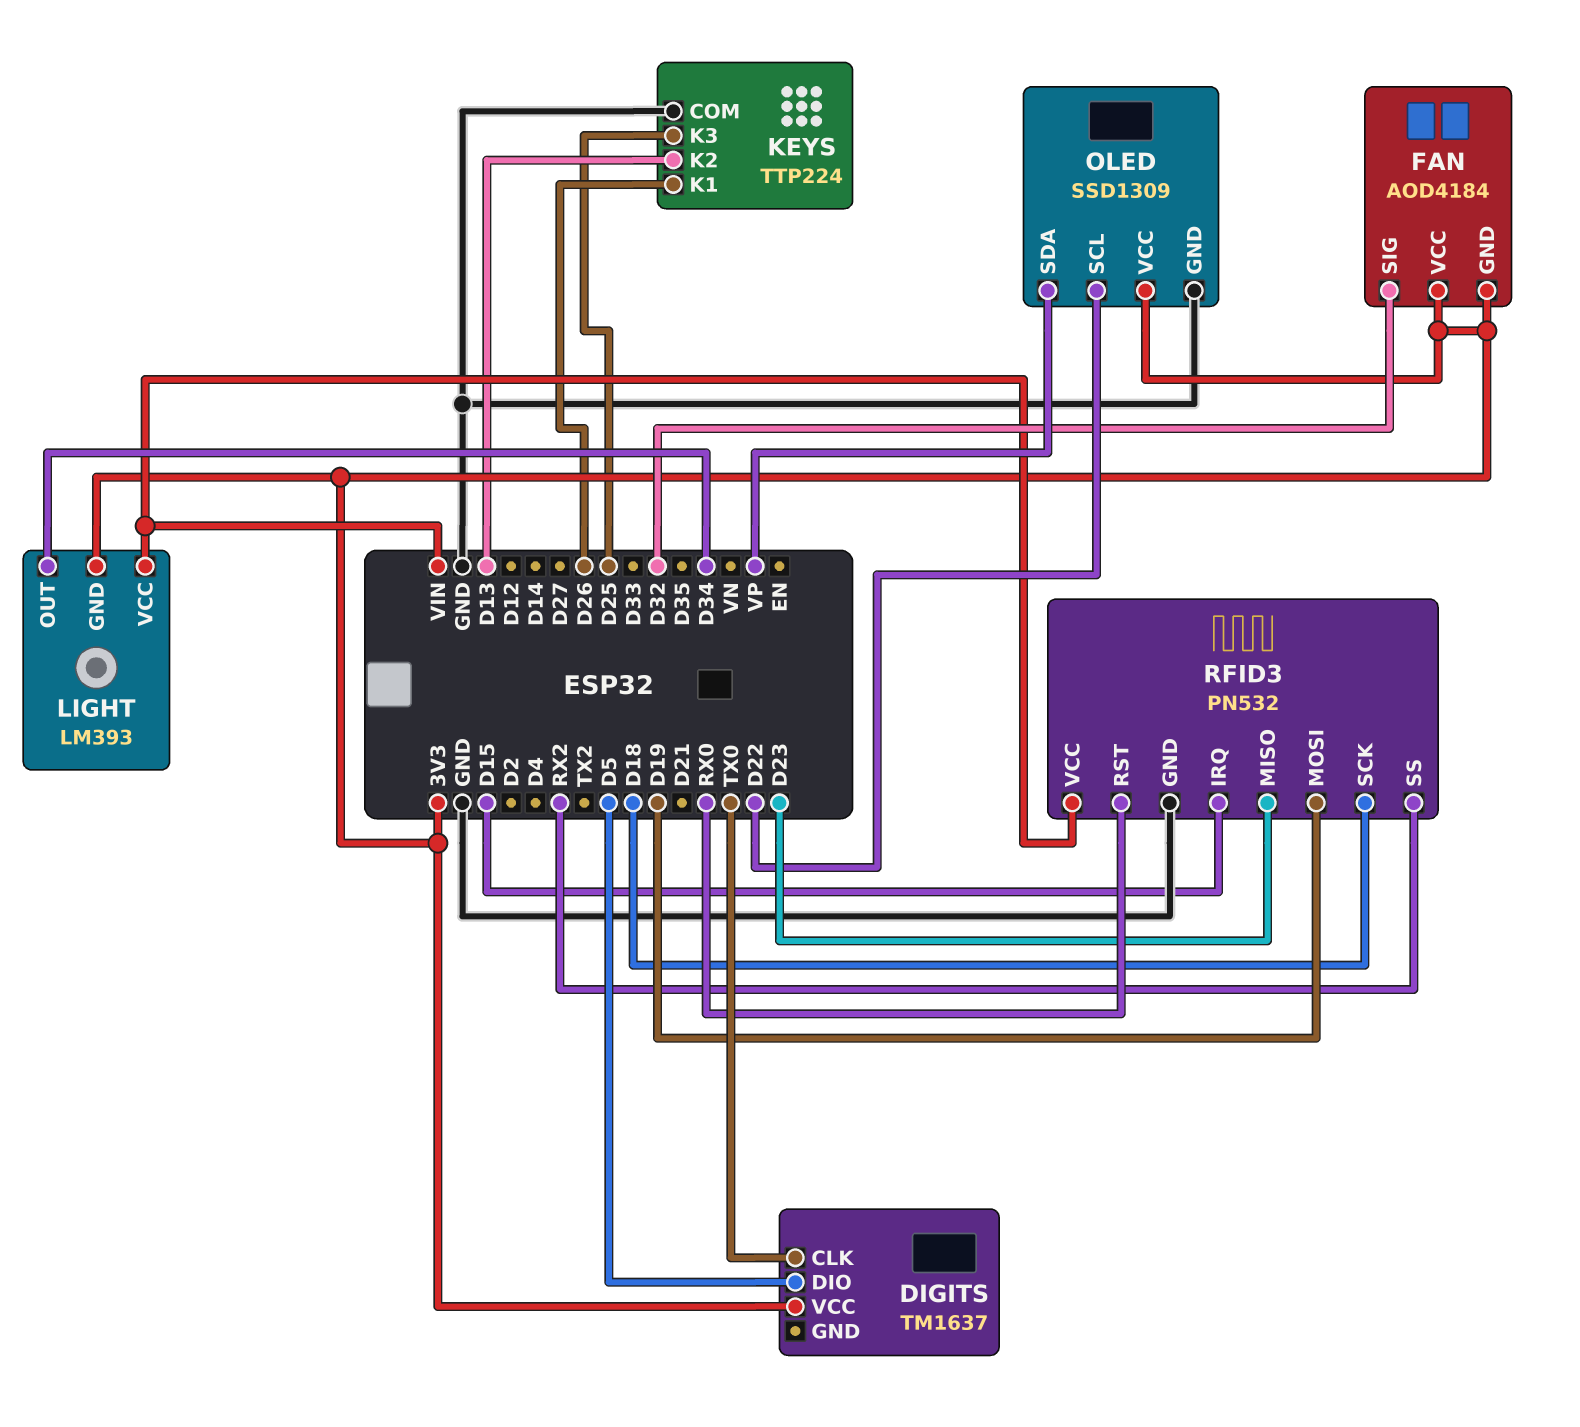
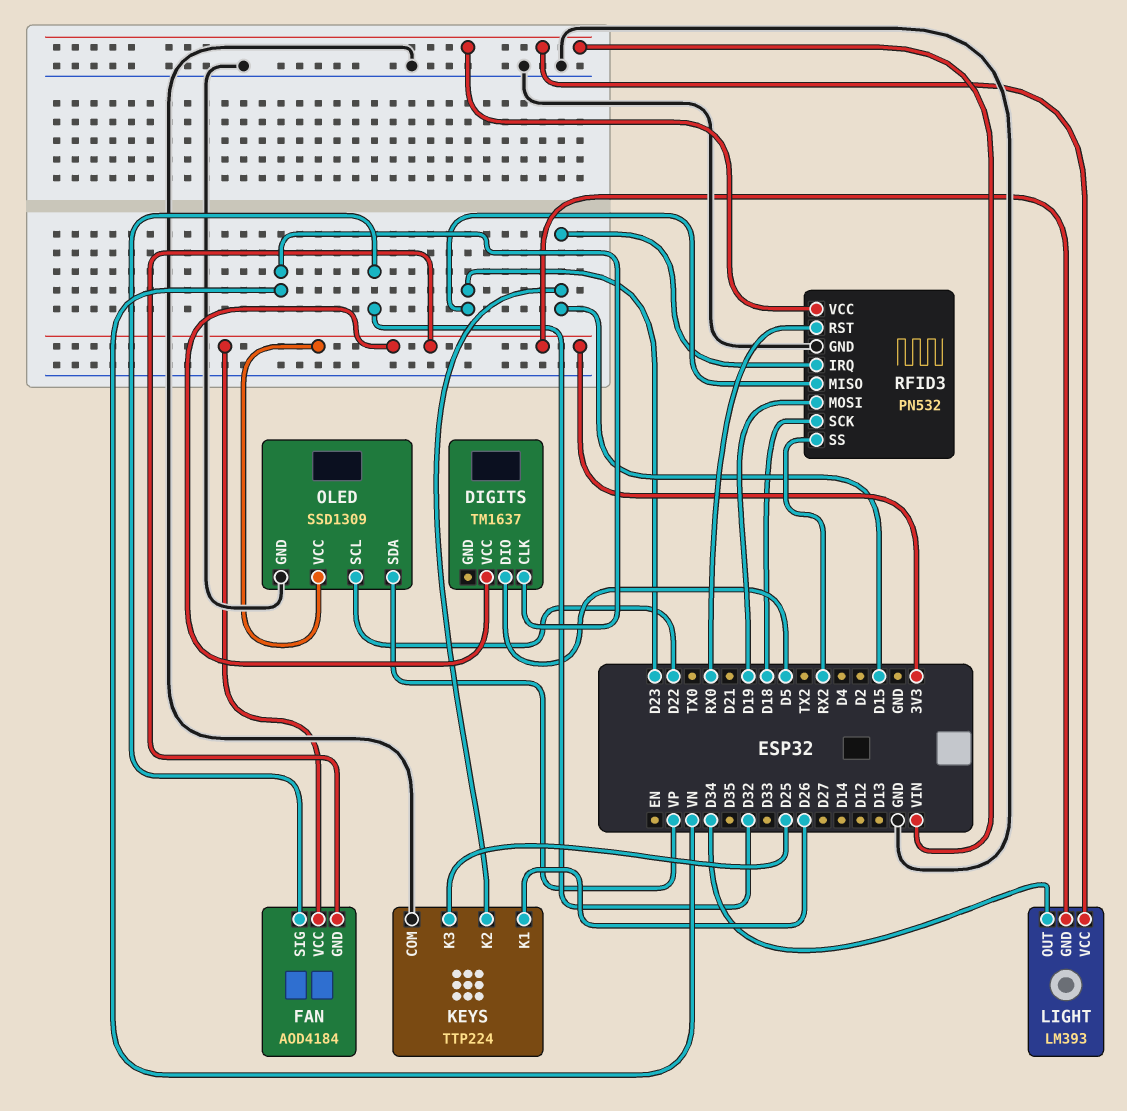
DIGITS pin CLK: TX0 -> VN
KEYS pin K2: D13 -> D15

